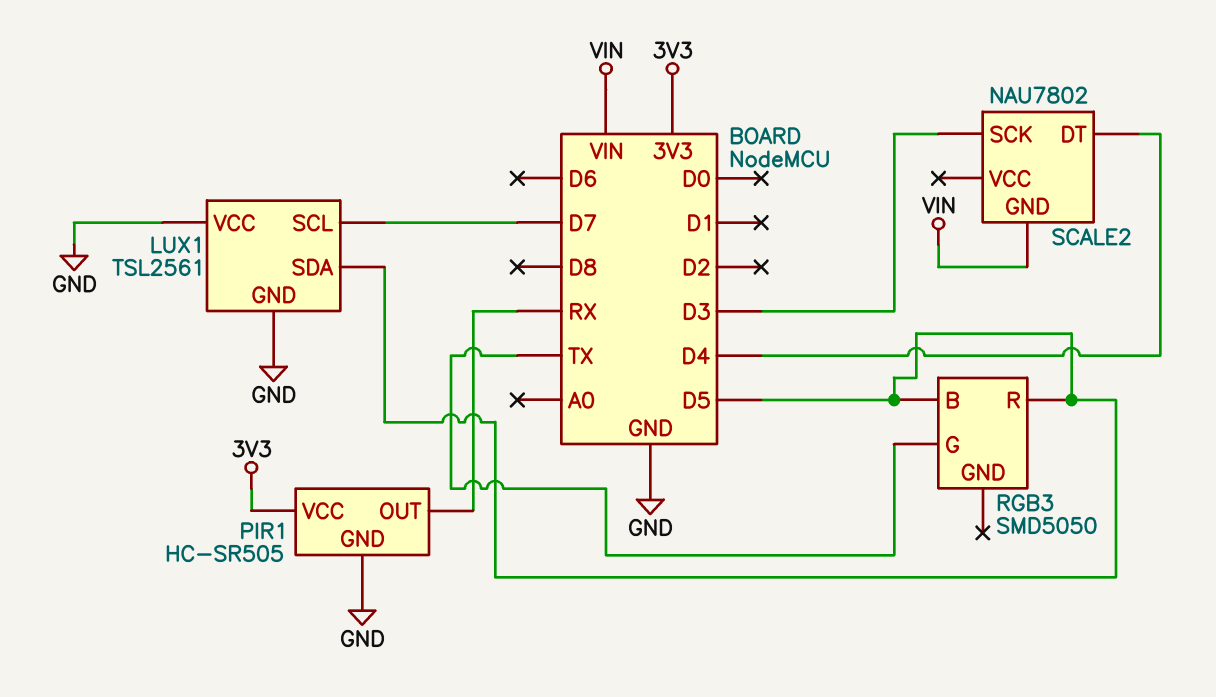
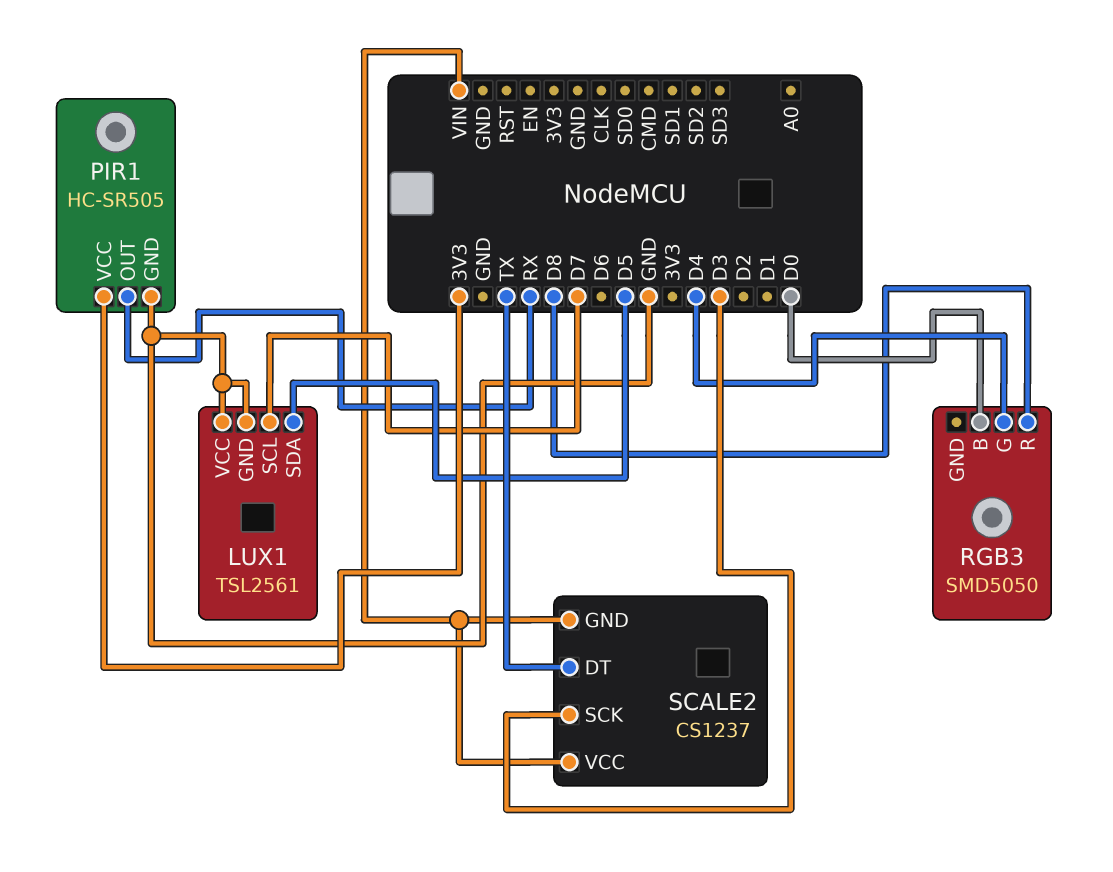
RGB3 pin B: D5 -> D0
RGB3 pin G: TX -> D4
RGB3 pin R: D5 -> D8
SCALE2: NAU7802 -> CS1237
SCALE2 pin DT: D4 -> TX
SCALE2 pin VCC: none -> VIN

